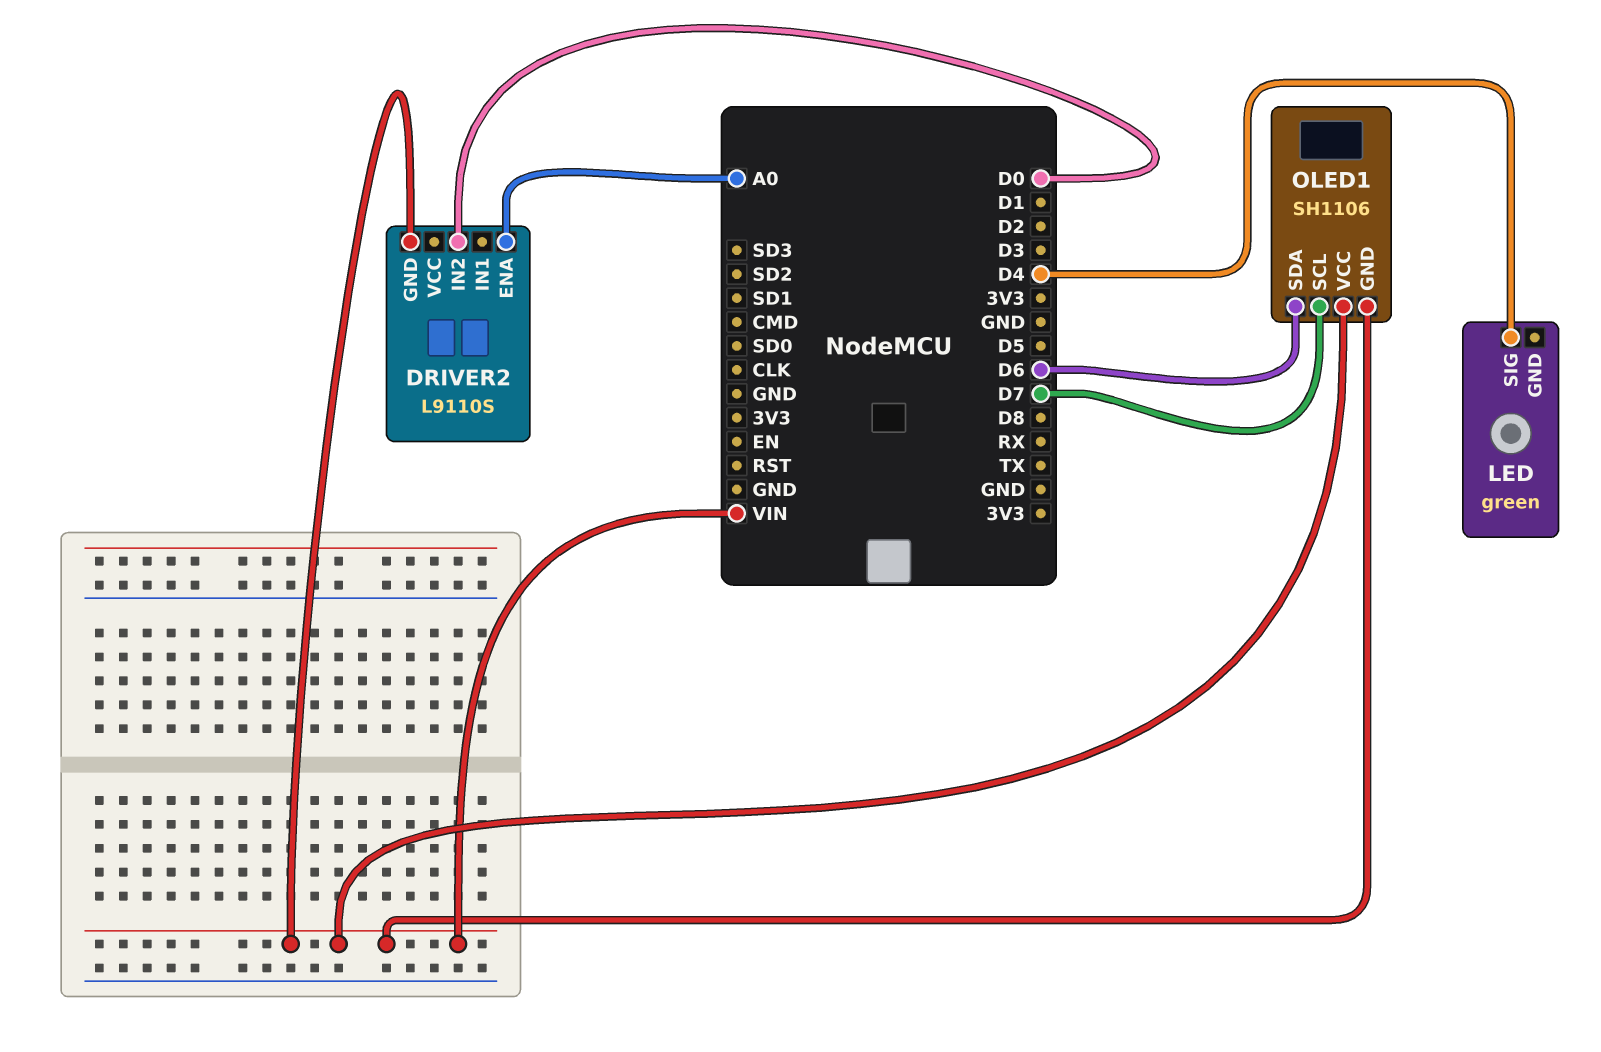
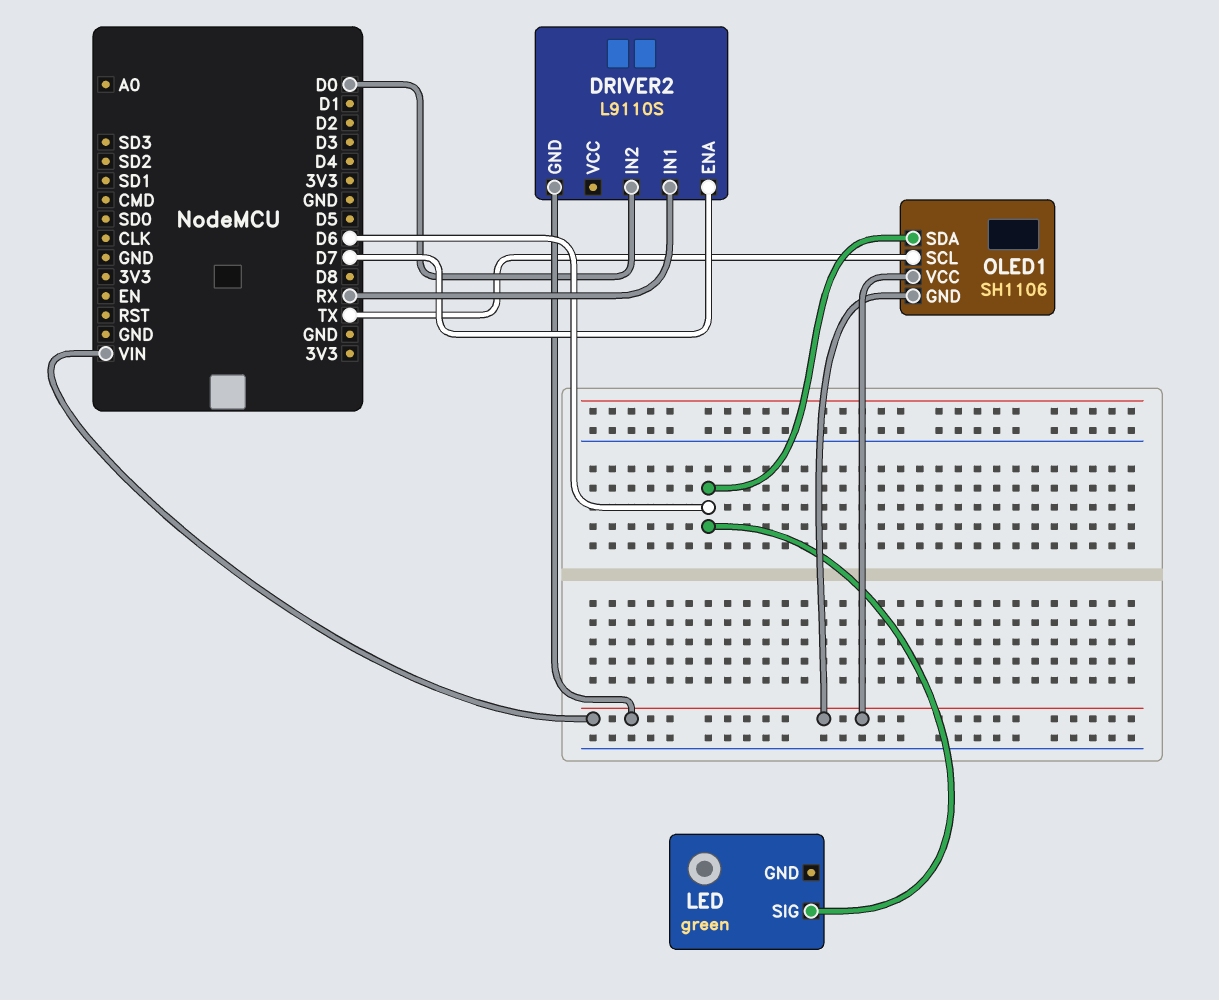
DRIVER2 pin ENA: A0 -> D7
DRIVER2 pin IN1: none -> RX
LED pin SIG: D4 -> D6
OLED1 pin SCL: D7 -> TX

